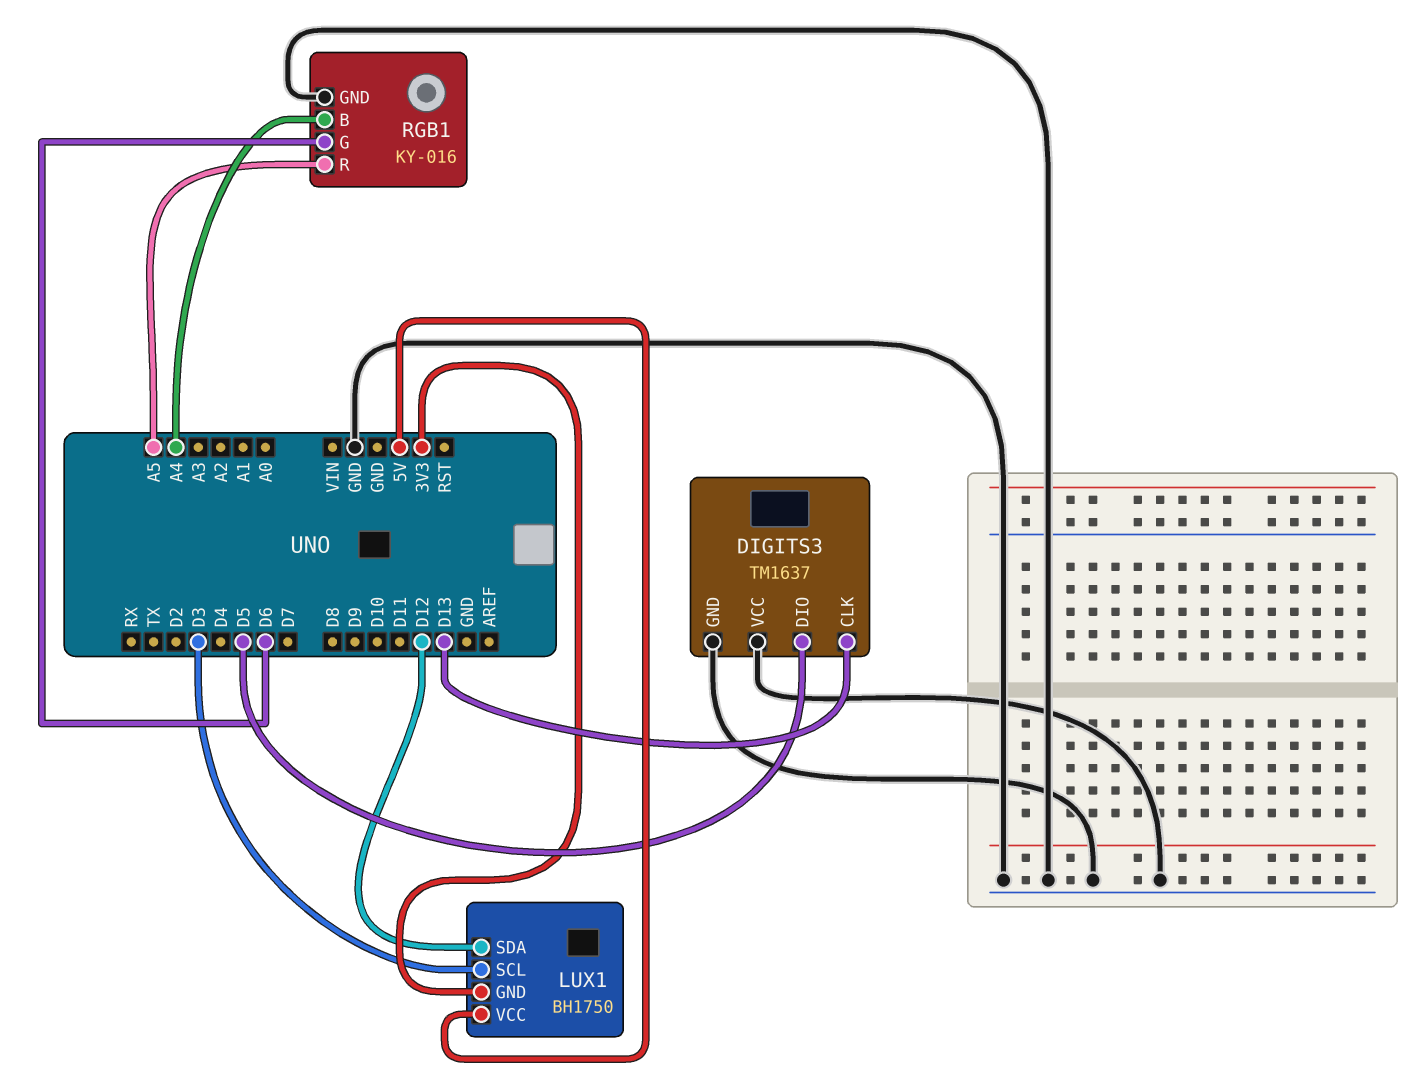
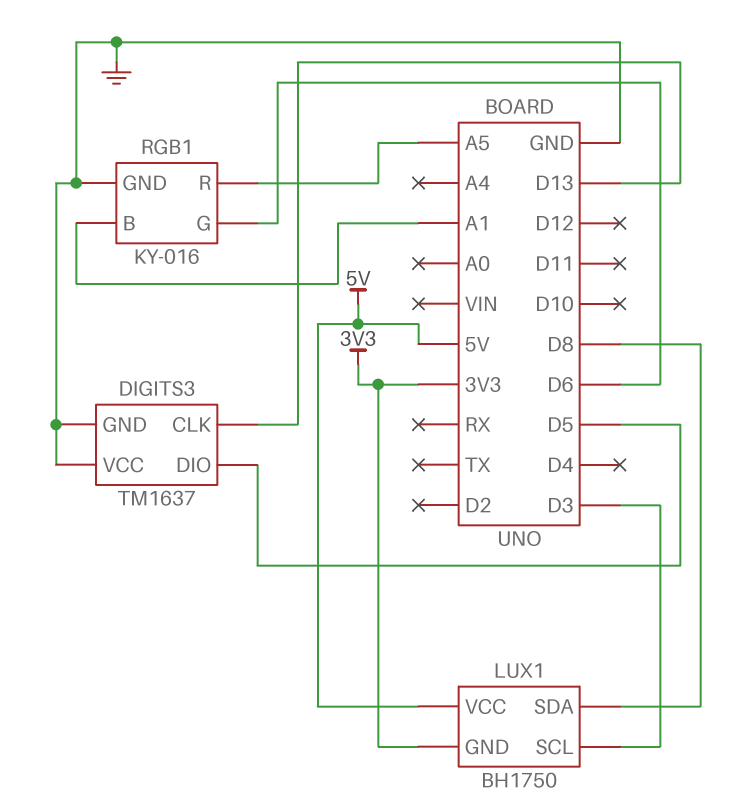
LUX1 pin SDA: D12 -> D8
RGB1 pin B: A4 -> A1

